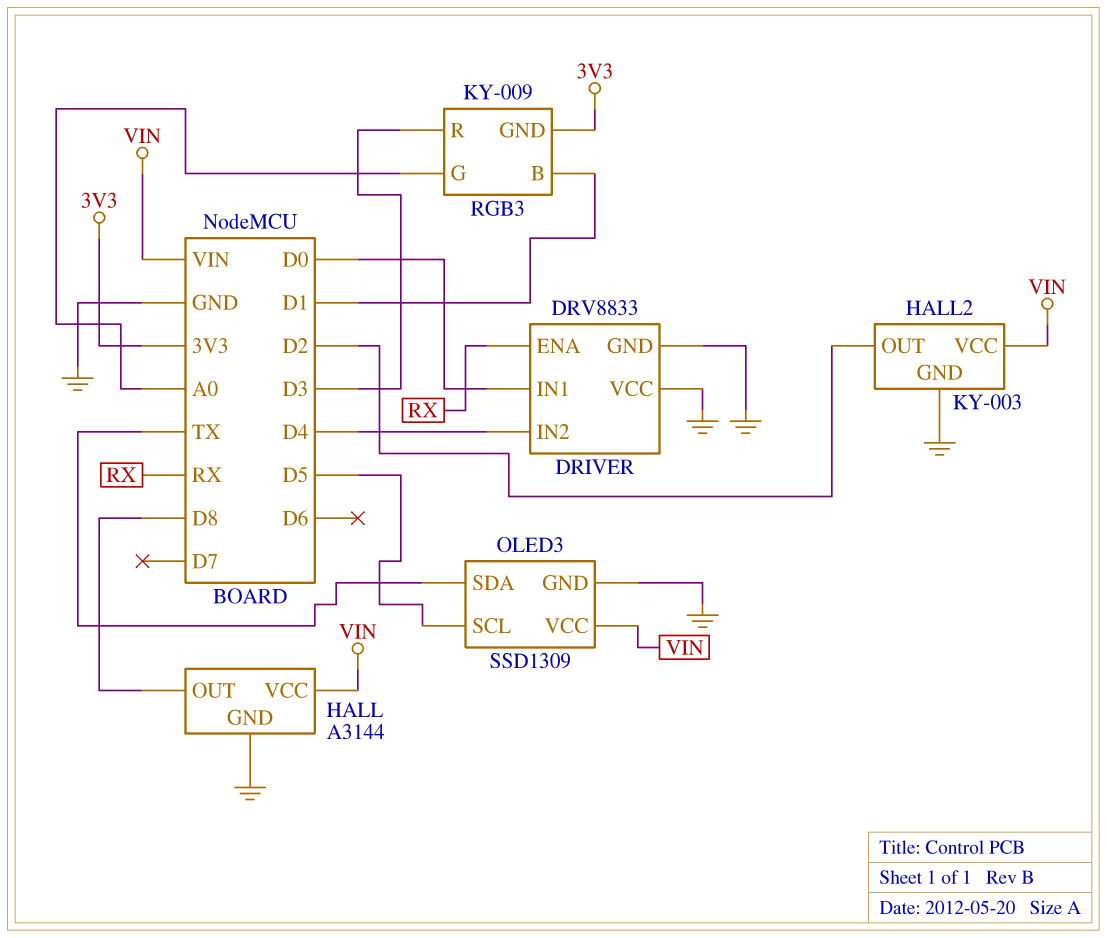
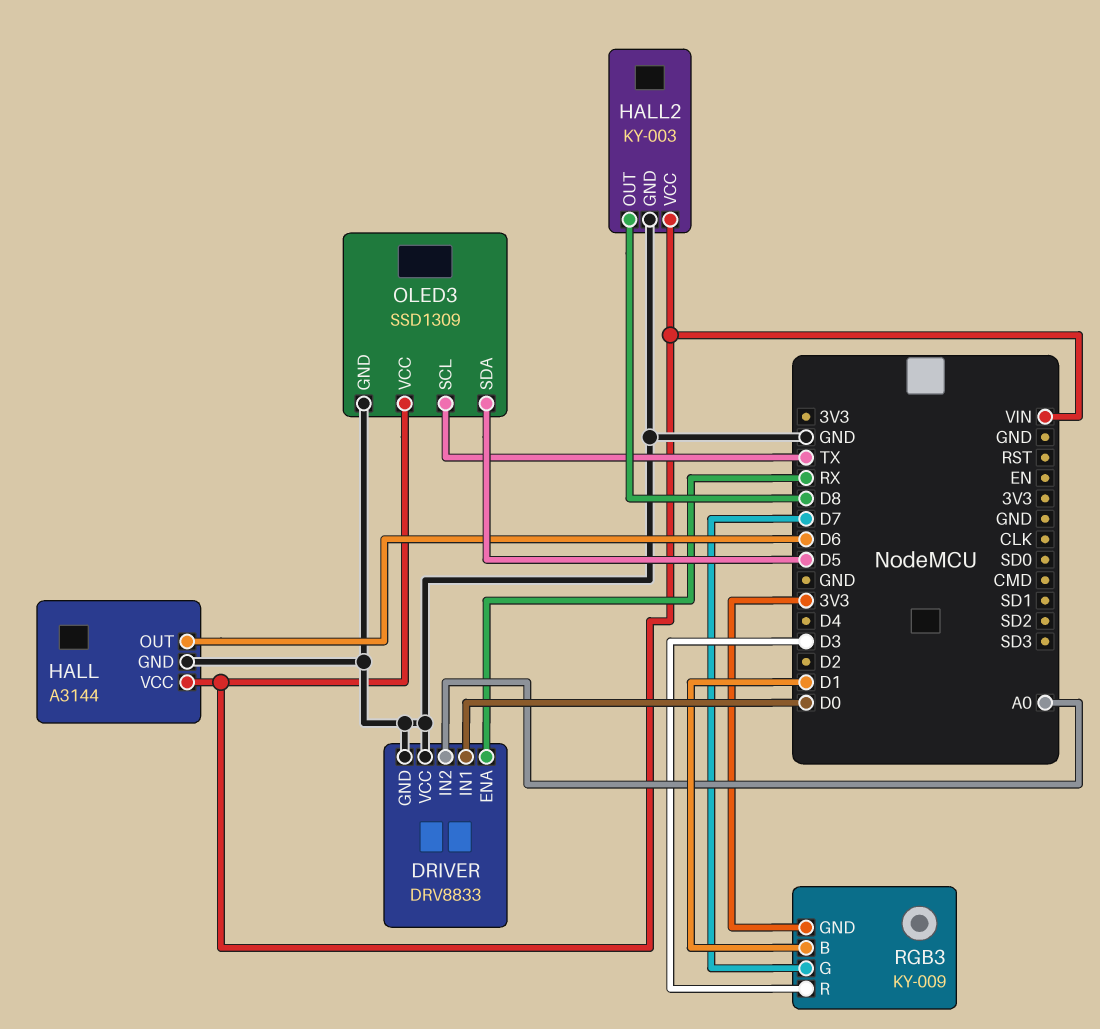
DRIVER pin IN2: D4 -> A0
HALL pin OUT: D8 -> D6
HALL2 pin OUT: D2 -> D8
OLED3 pin SCL: D5 -> TX
OLED3 pin SDA: TX -> D5
RGB3 pin G: A0 -> D7

